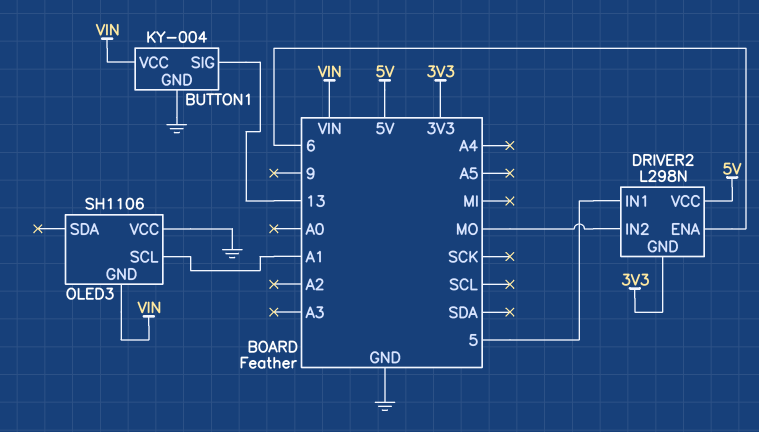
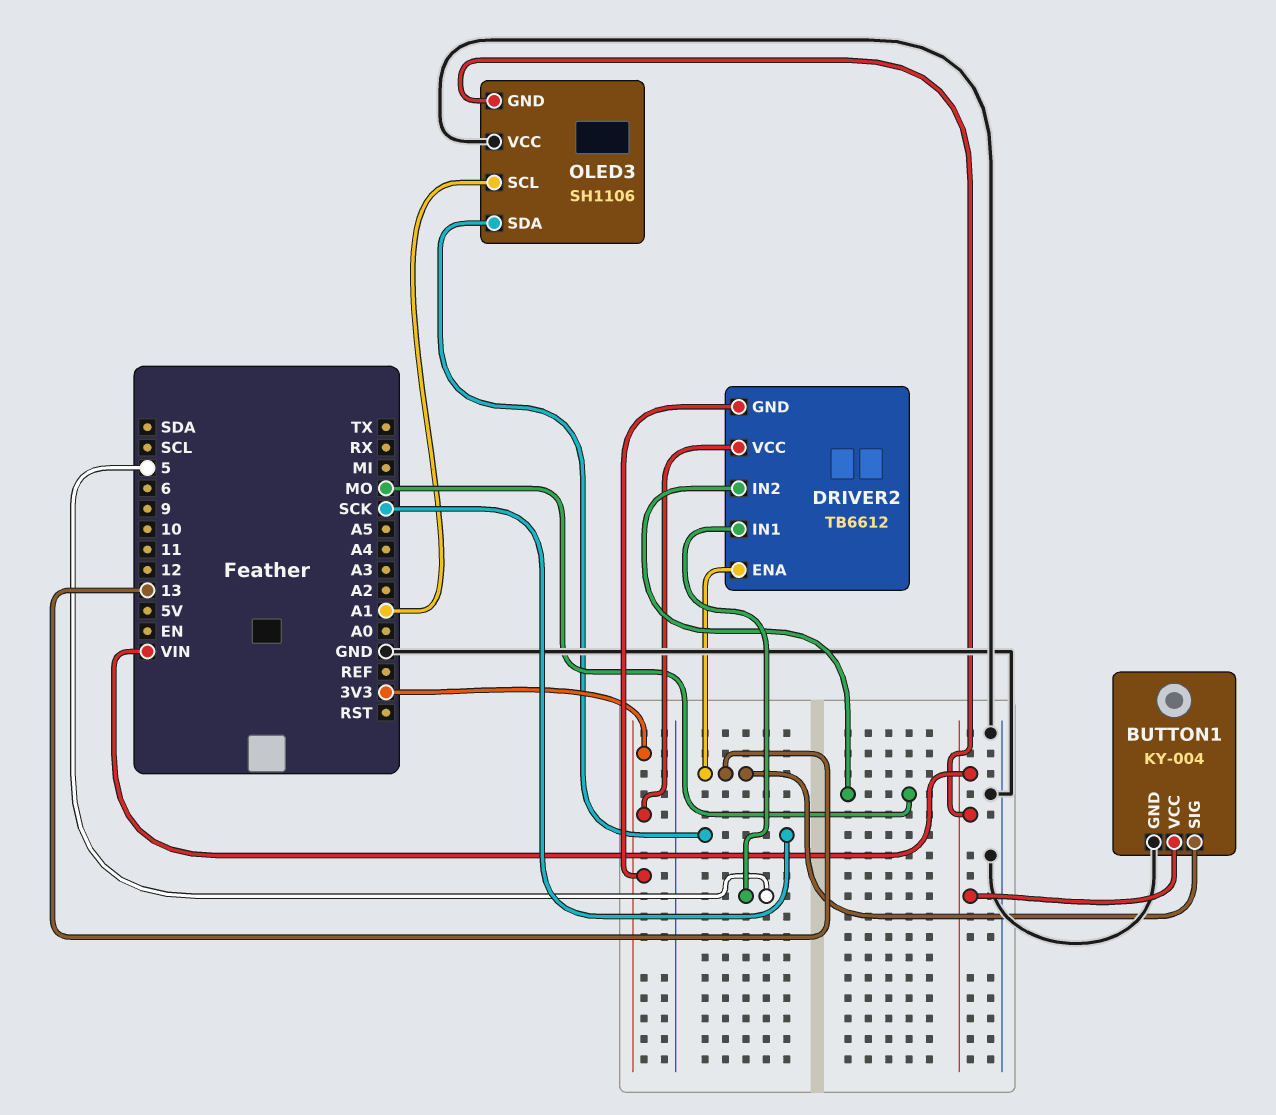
DRIVER2: L298N -> TB6612
DRIVER2 pin ENA: 6 -> 13
DRIVER2 pin VCC: 5V -> 3V3
OLED3 pin SDA: none -> SCK

